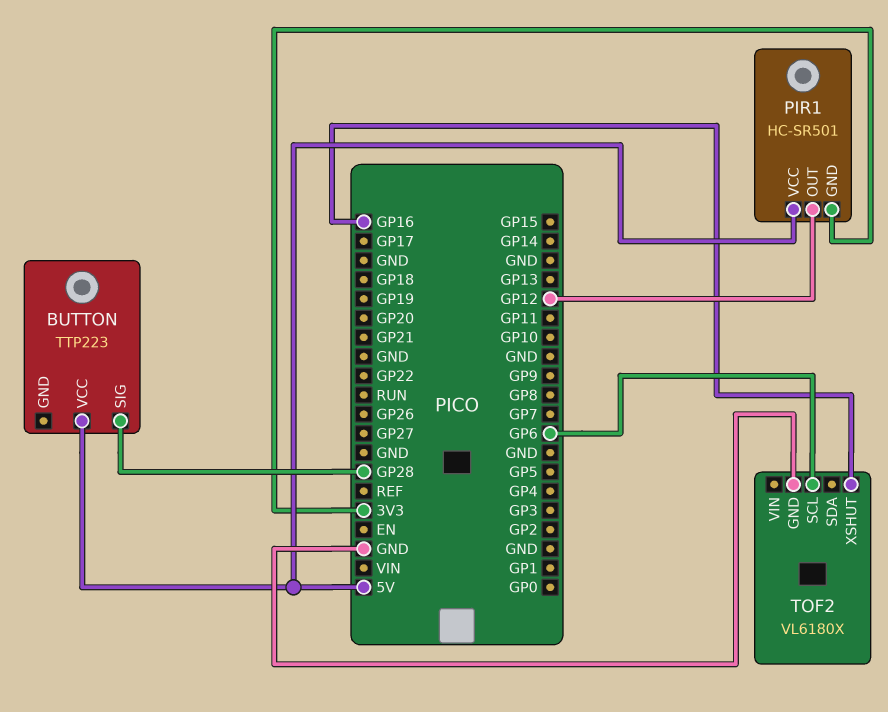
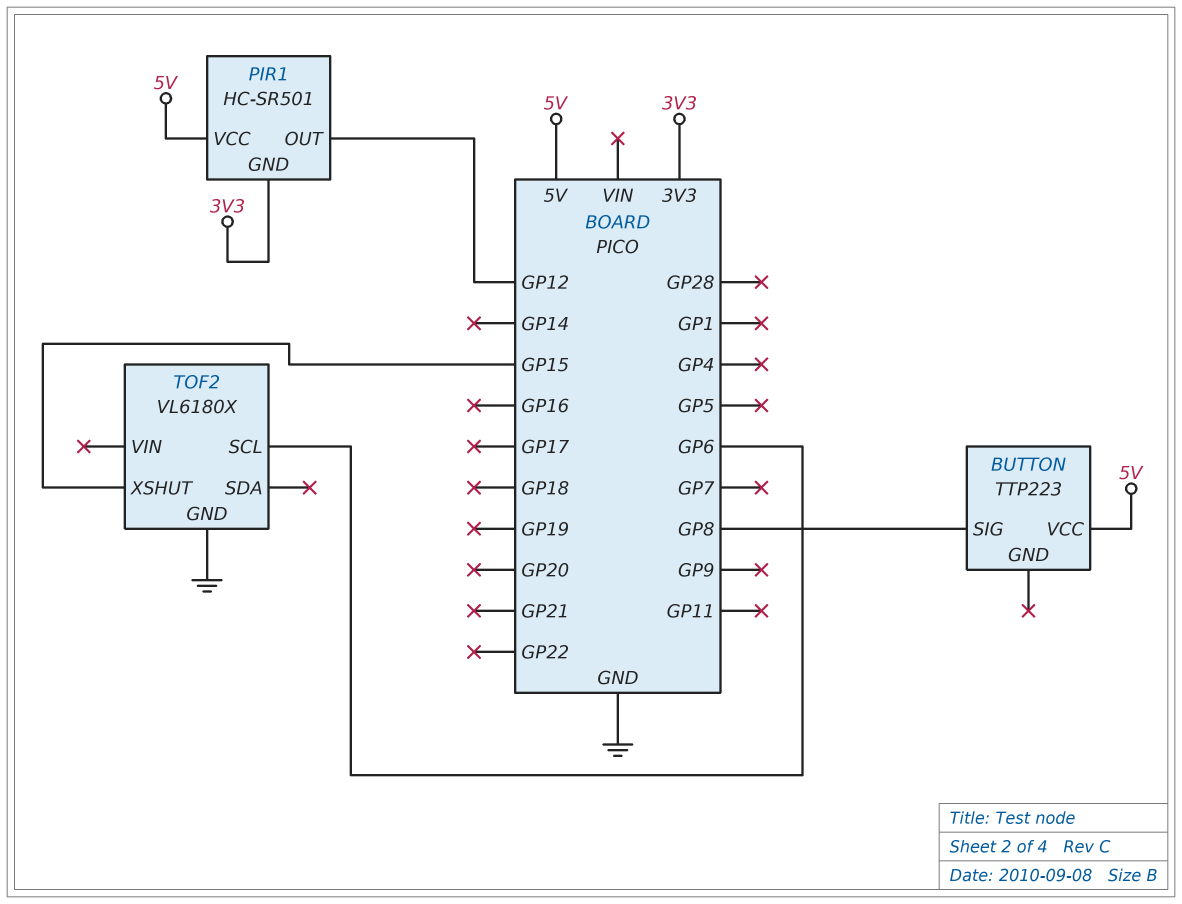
BUTTON pin SIG: GP28 -> GP8
TOF2 pin XSHUT: GP16 -> GP15

